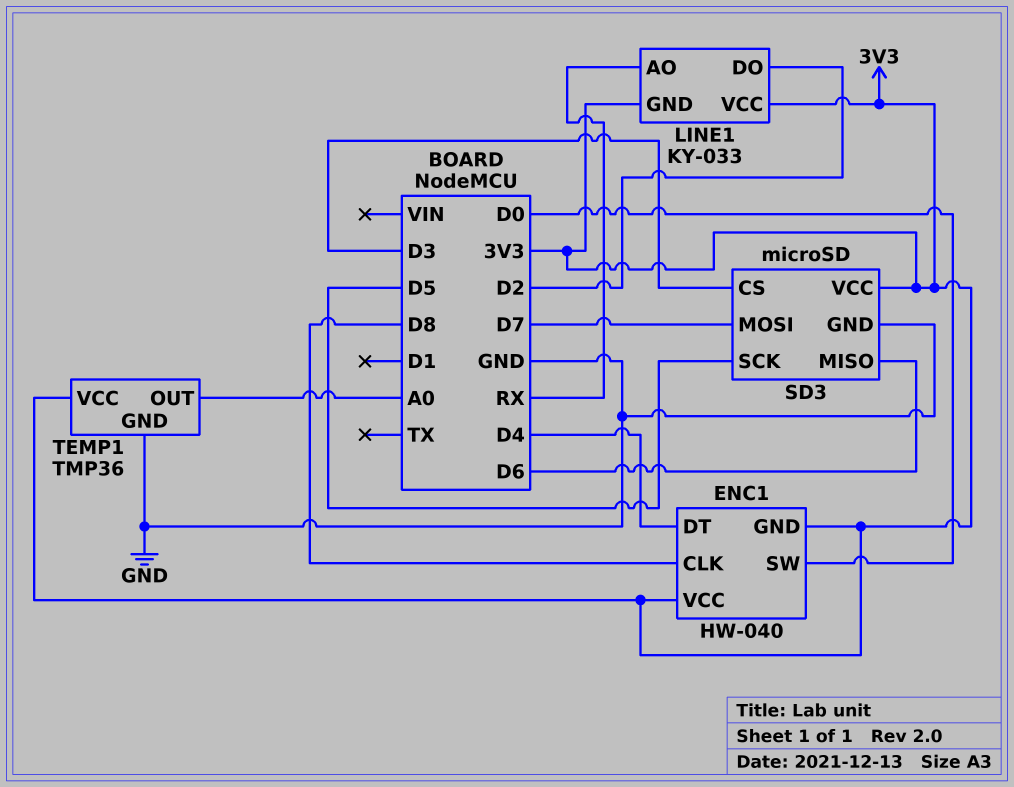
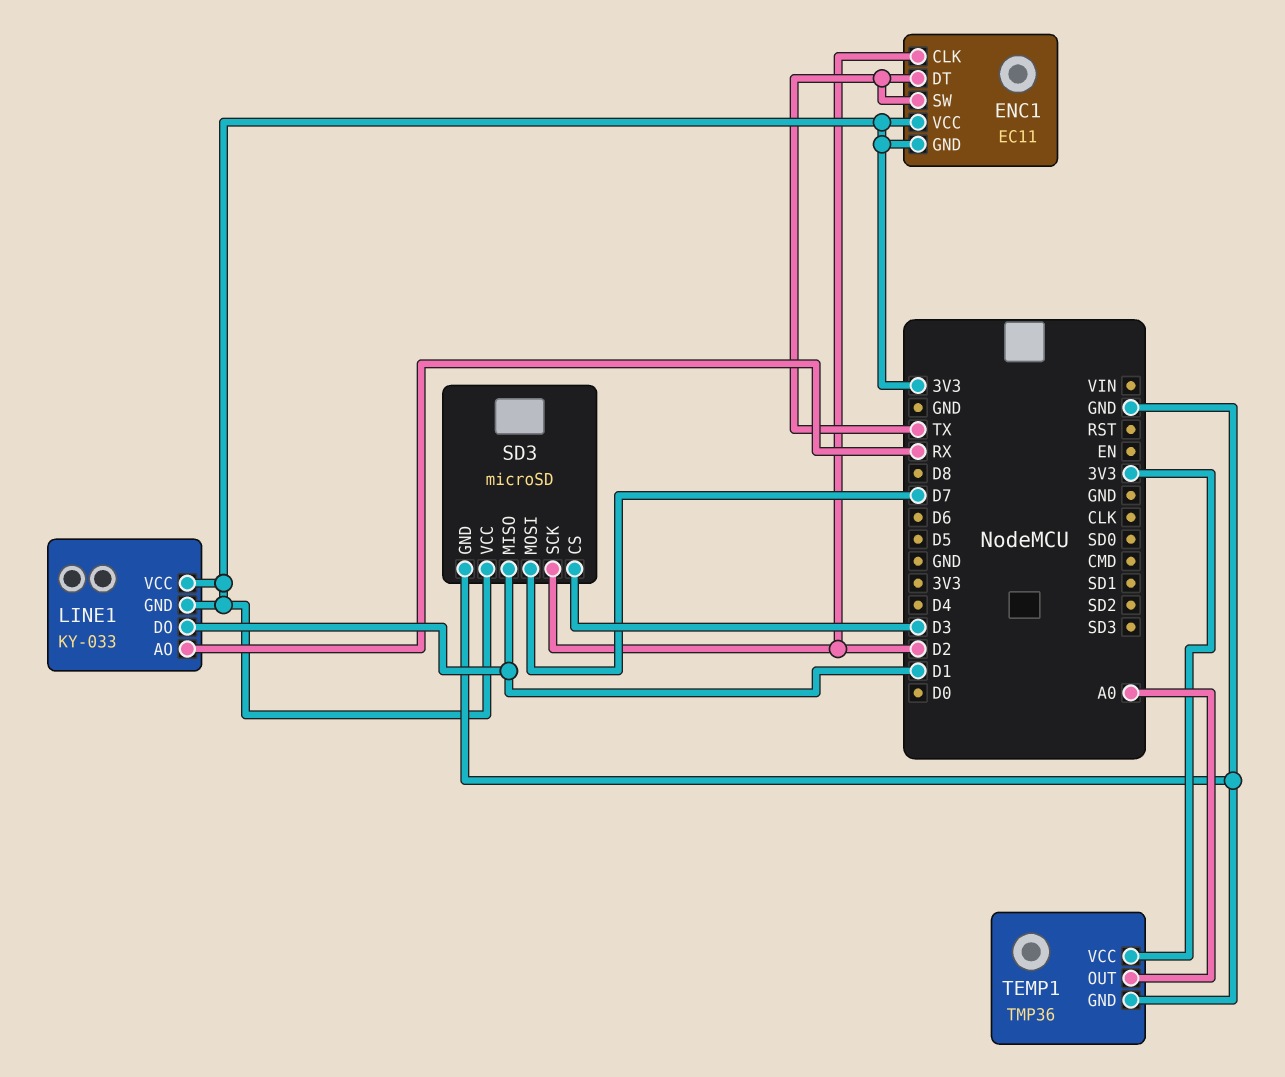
ENC1: HW-040 -> EC11
ENC1 pin CLK: D8 -> D2
ENC1 pin DT: D4 -> TX
ENC1 pin SW: D0 -> TX
LINE1 pin DO: D2 -> D1
SD3 pin MISO: D6 -> D1
SD3 pin SCK: D5 -> D2

